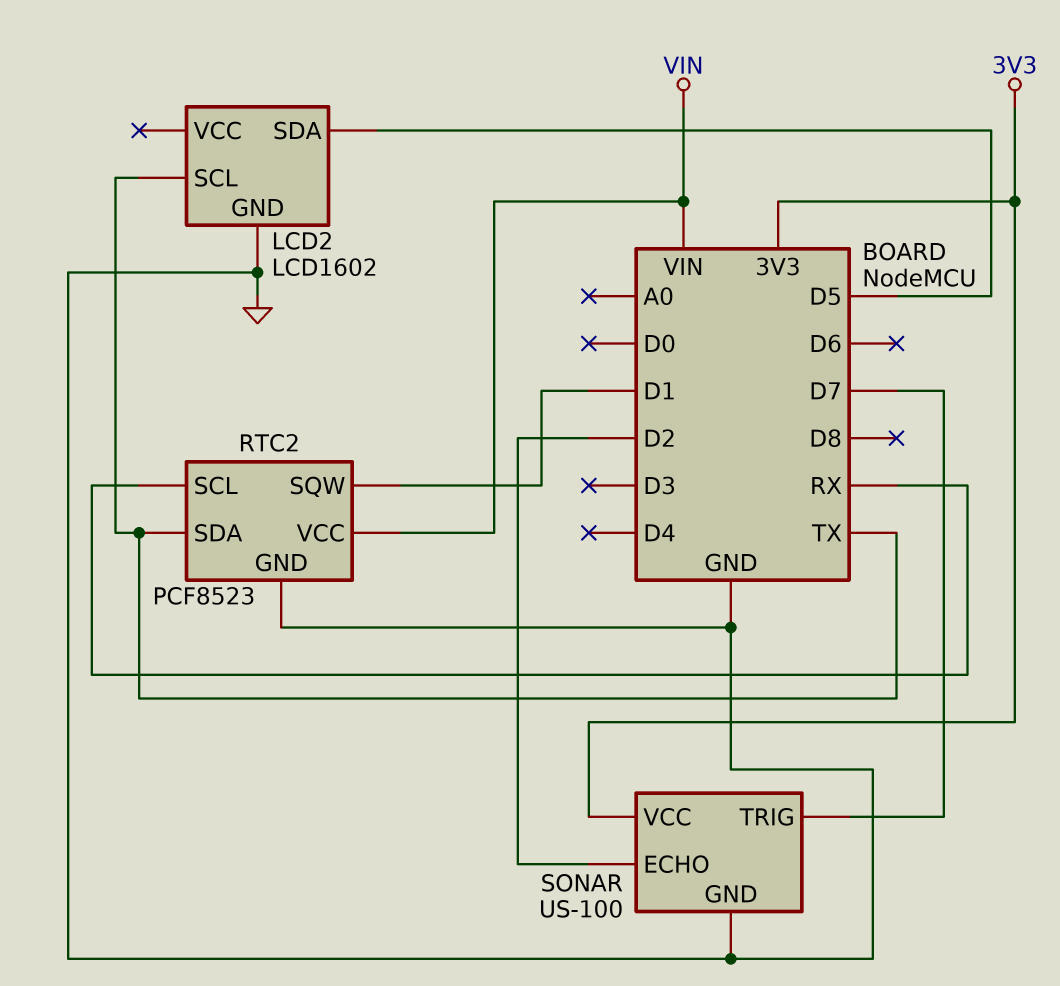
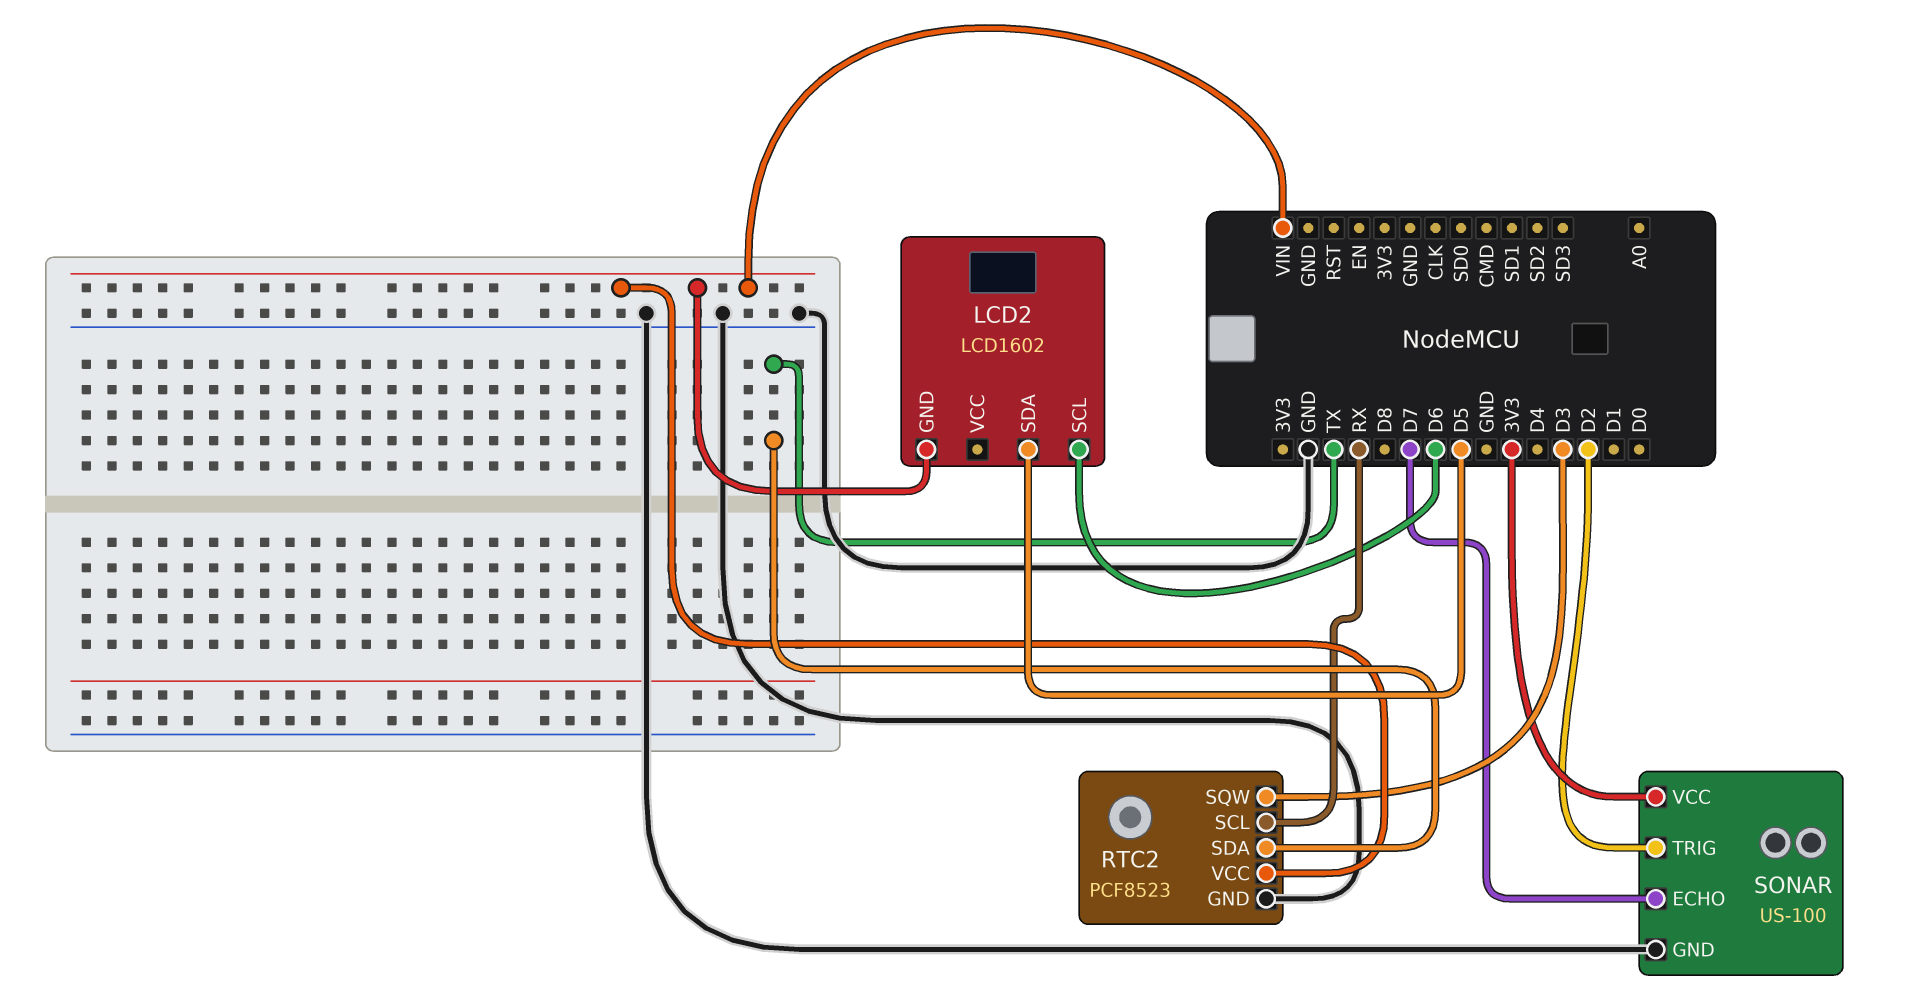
LCD2 pin GND: GND -> VIN
LCD2 pin SCL: TX -> D6
RTC2 pin SQW: D1 -> D3
SONAR pin ECHO: D2 -> D7
SONAR pin TRIG: D7 -> D2

